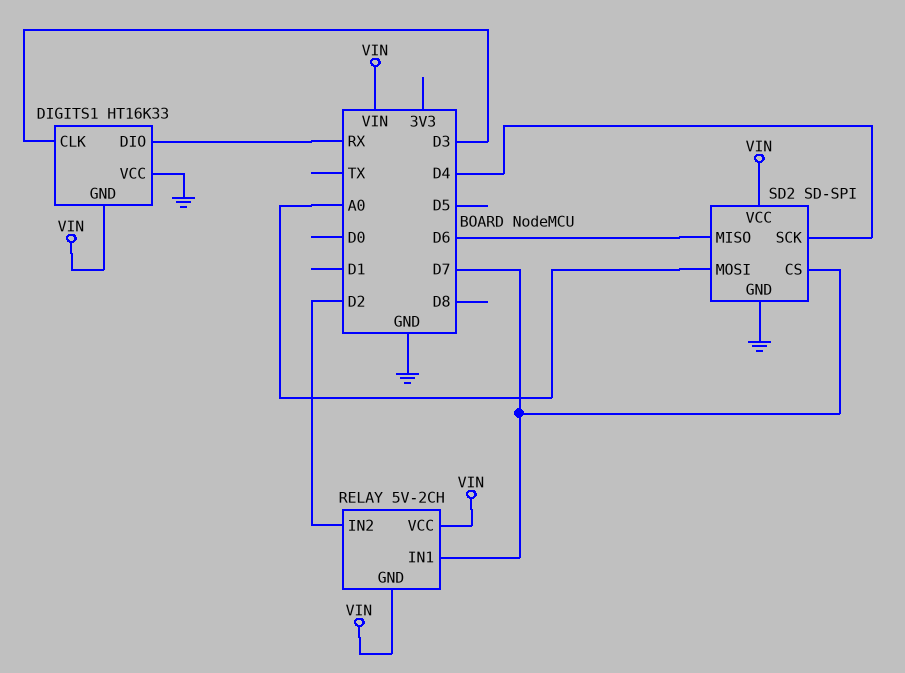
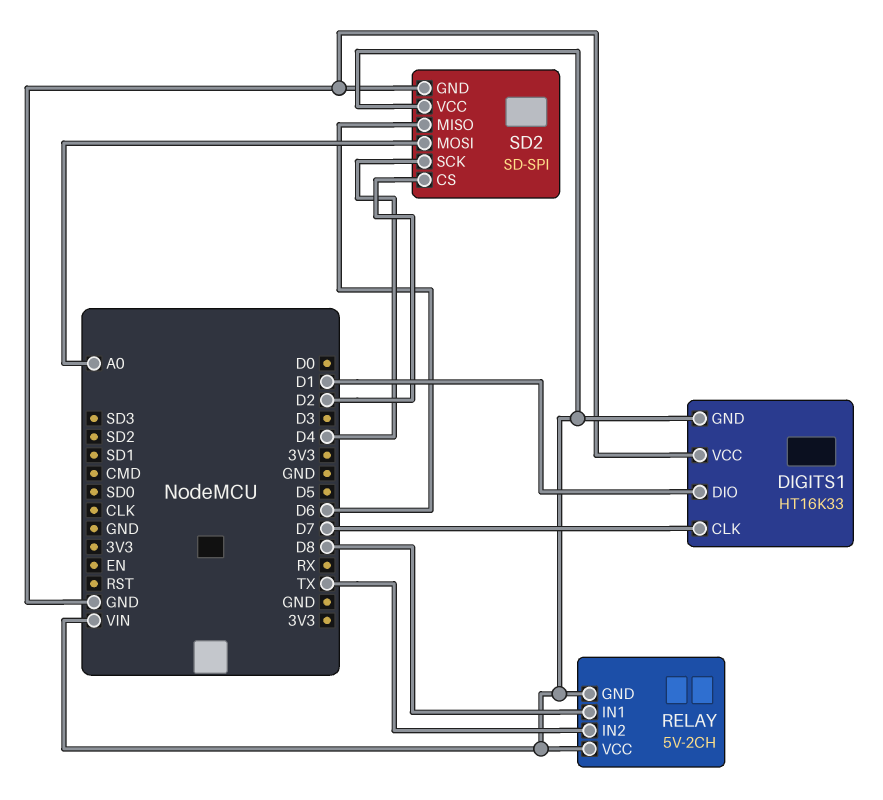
DIGITS1 pin CLK: D3 -> D7
DIGITS1 pin DIO: RX -> D1
RELAY pin IN1: D7 -> D8
RELAY pin IN2: D2 -> TX
SD2 pin CS: D7 -> D2

